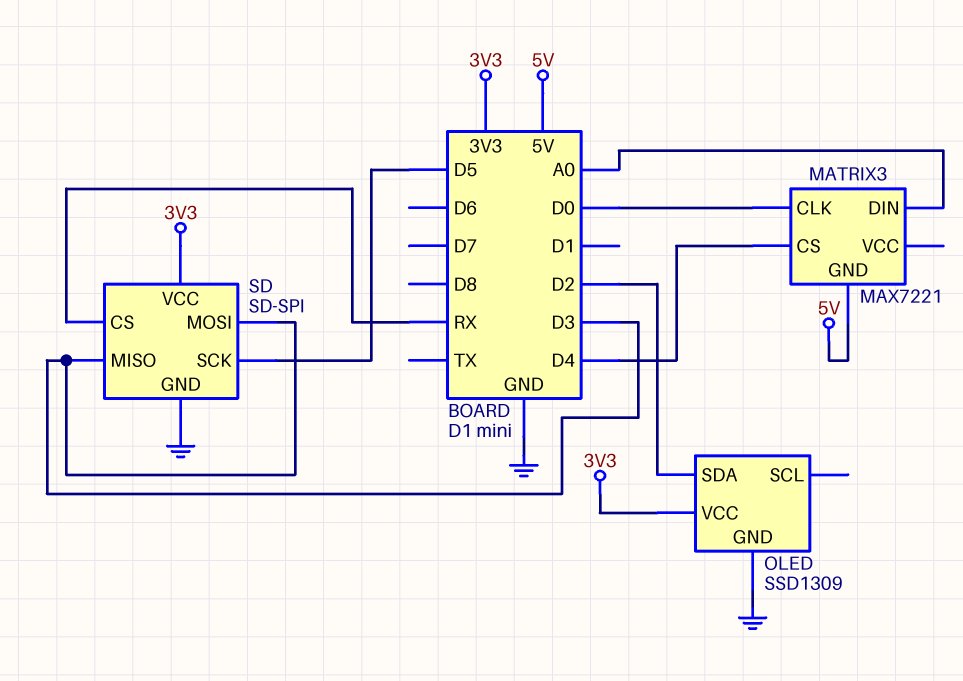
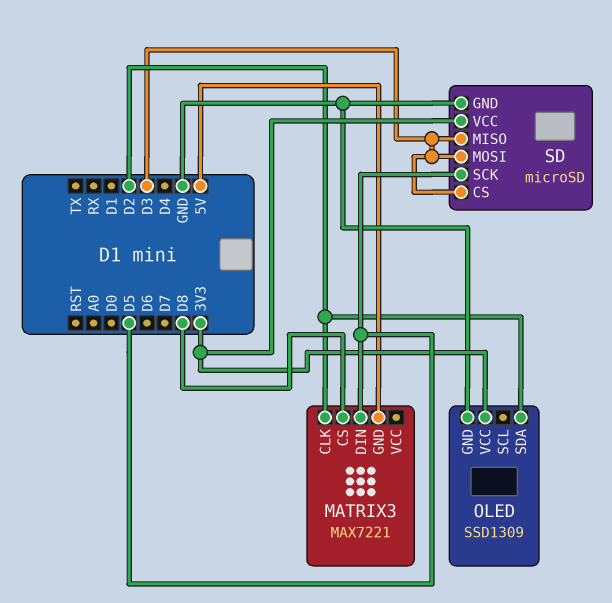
MATRIX3 pin CLK: D0 -> D2
MATRIX3 pin CS: D4 -> D8
MATRIX3 pin DIN: A0 -> D5
SD: SD-SPI -> microSD
SD pin CS: RX -> D3

